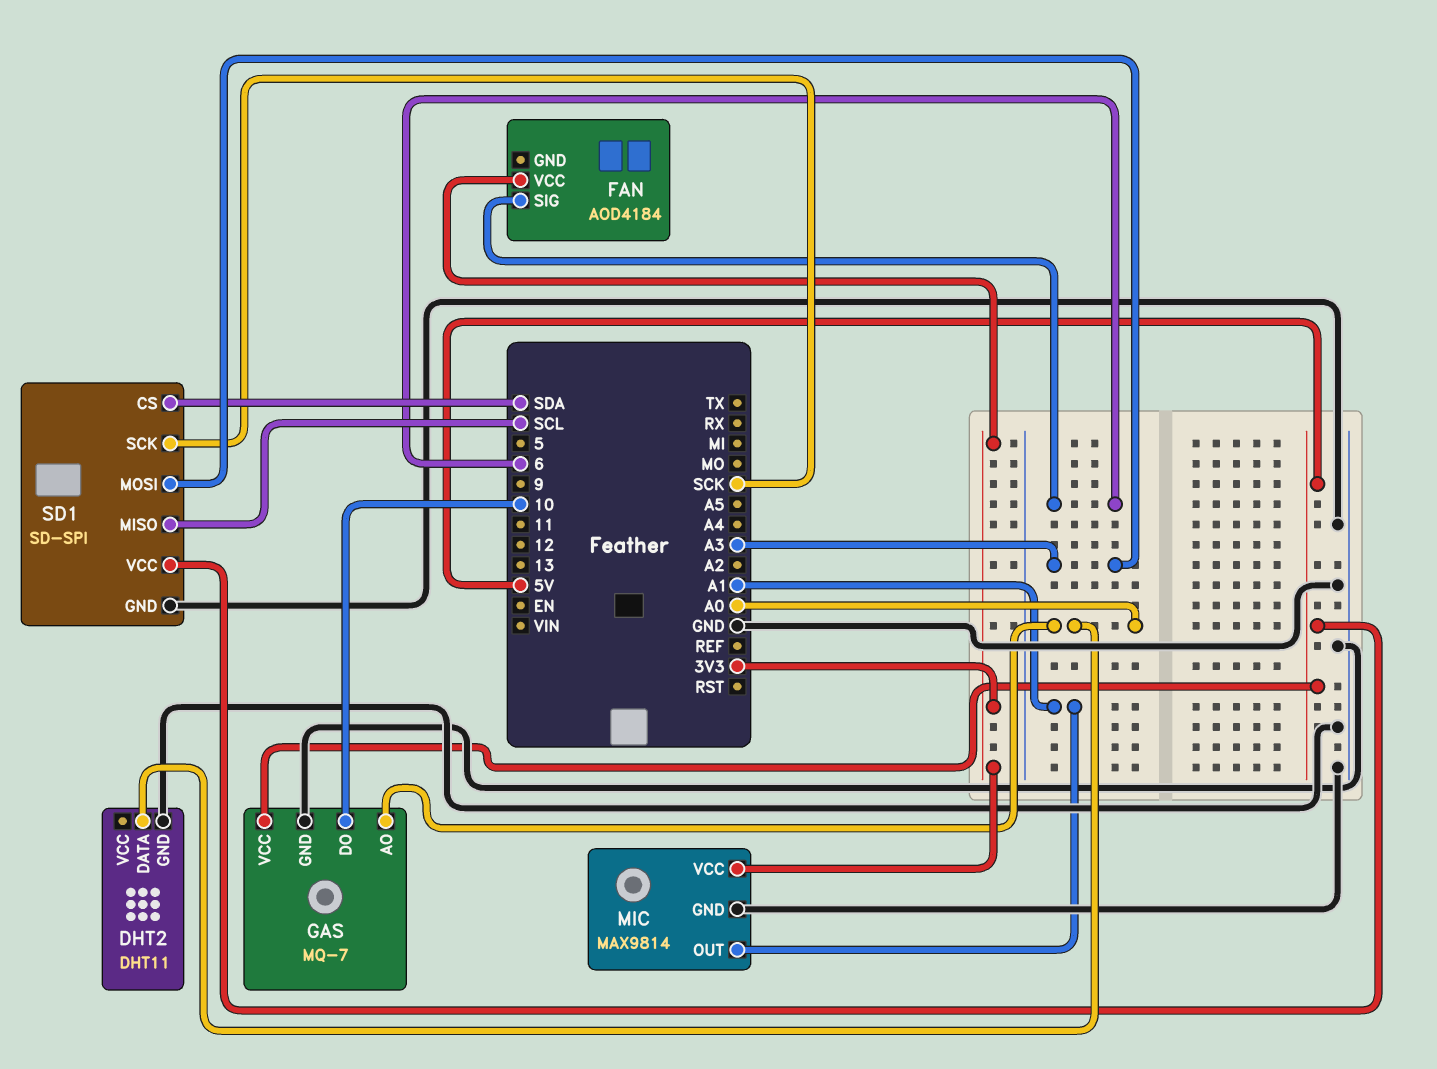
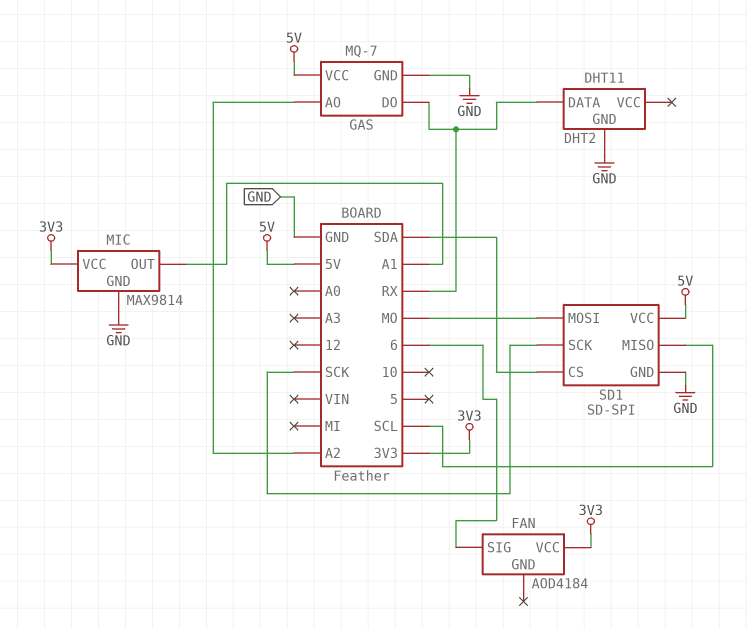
DHT2 pin DATA: A0 -> RX
GAS pin AO: A0 -> A2
GAS pin DO: 10 -> RX
SD1 pin MOSI: A3 -> MO

